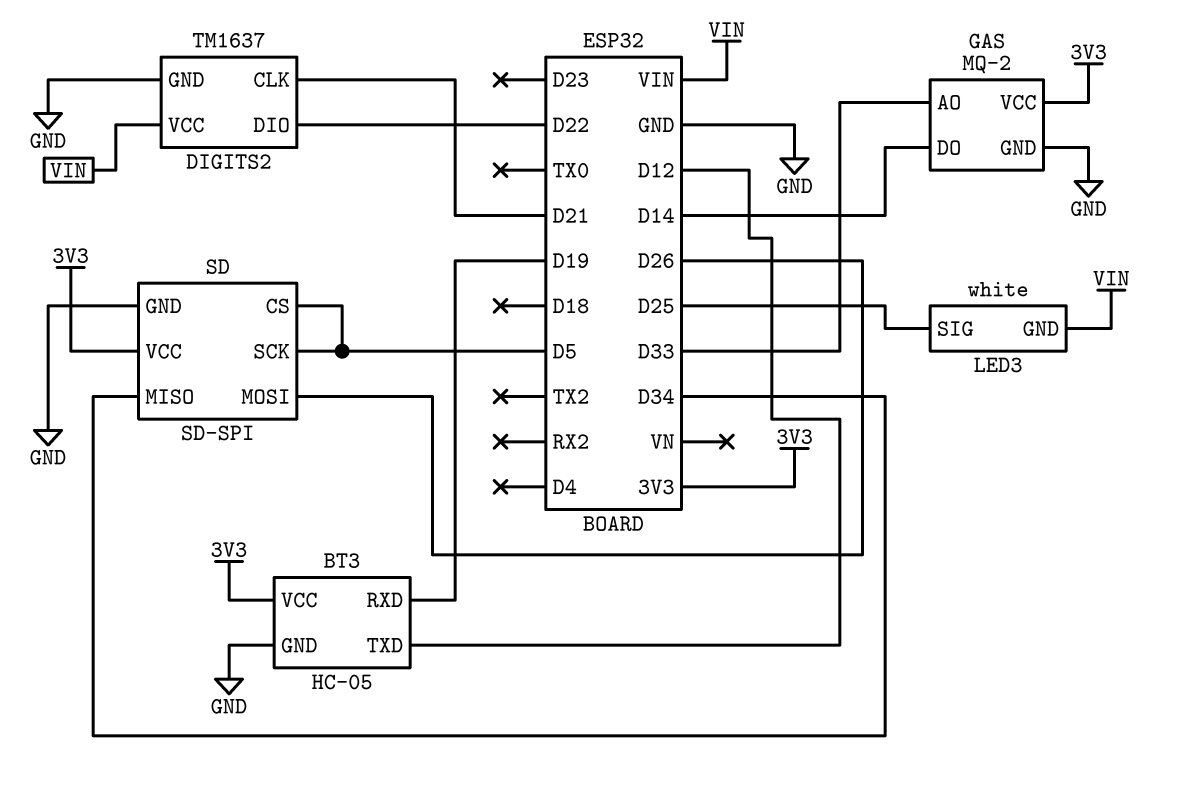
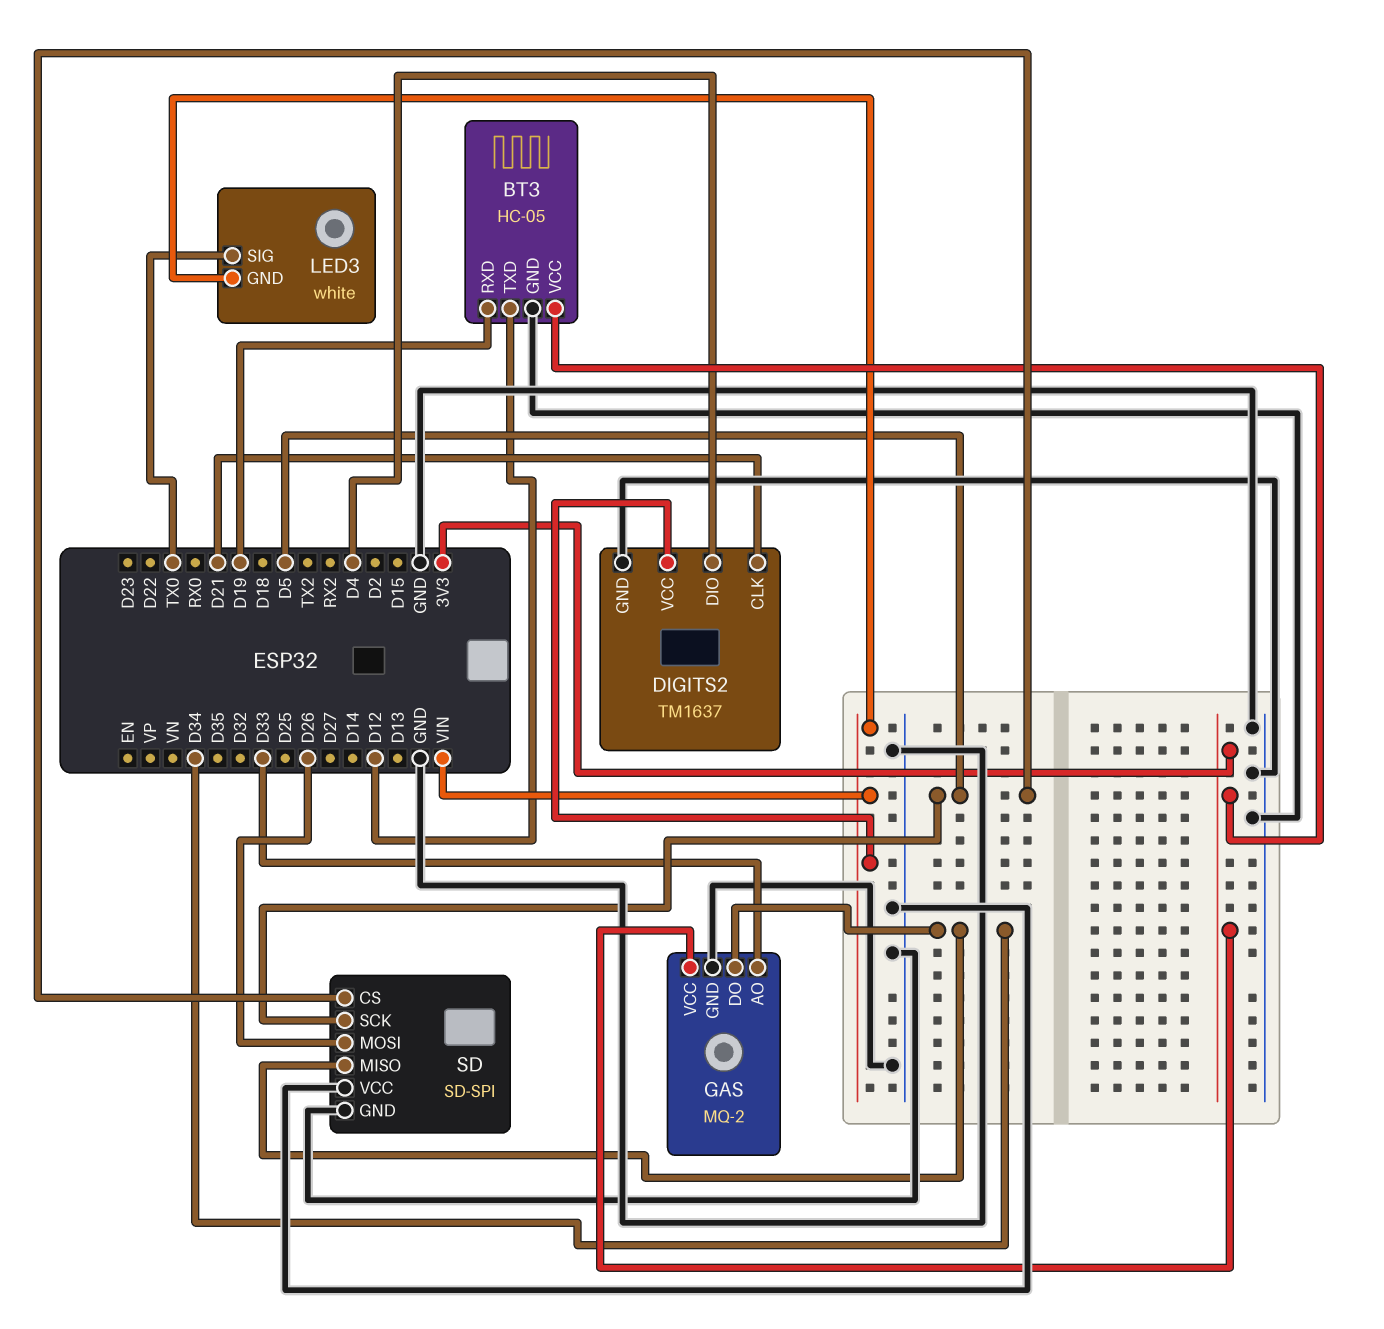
DIGITS2 pin DIO: D22 -> D4
GAS pin DO: D14 -> D34
LED3 pin SIG: D25 -> TX0
SD pin VCC: 3V3 -> GND

